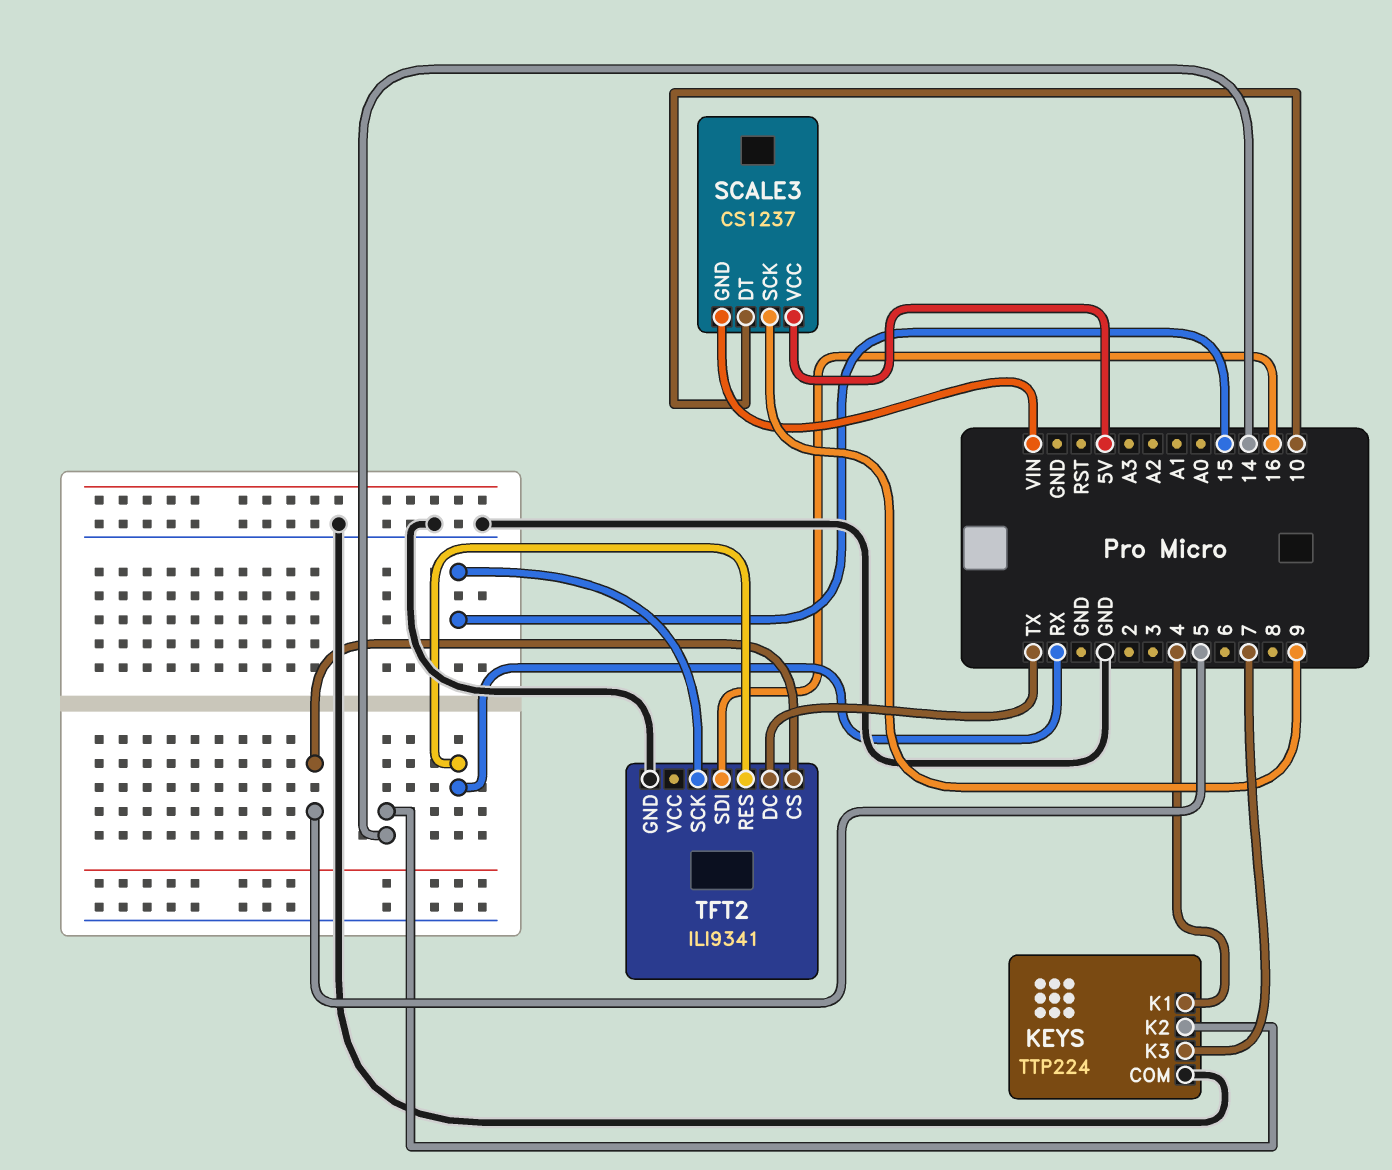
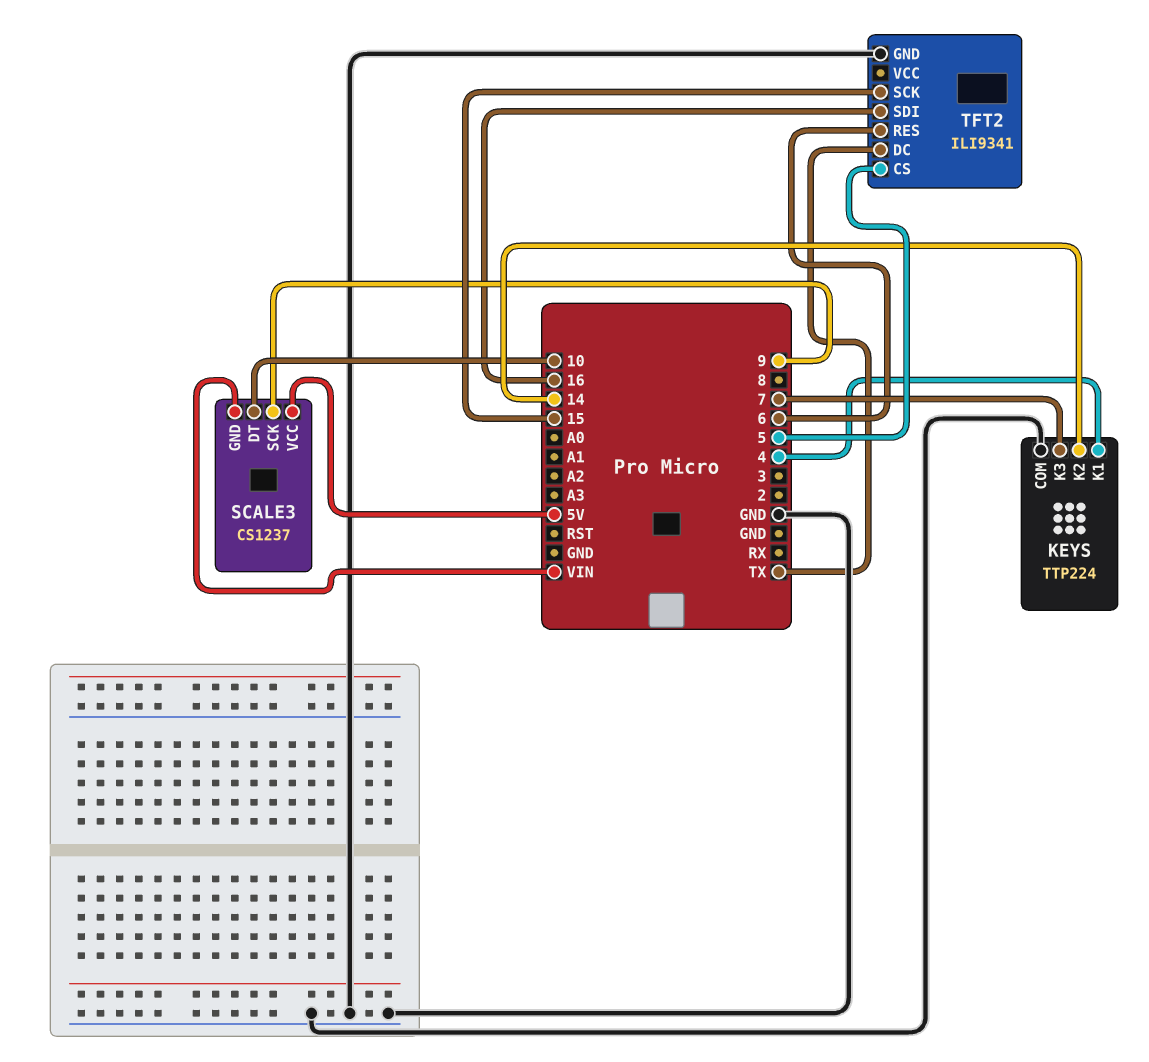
TFT2 pin RES: RX -> 6

